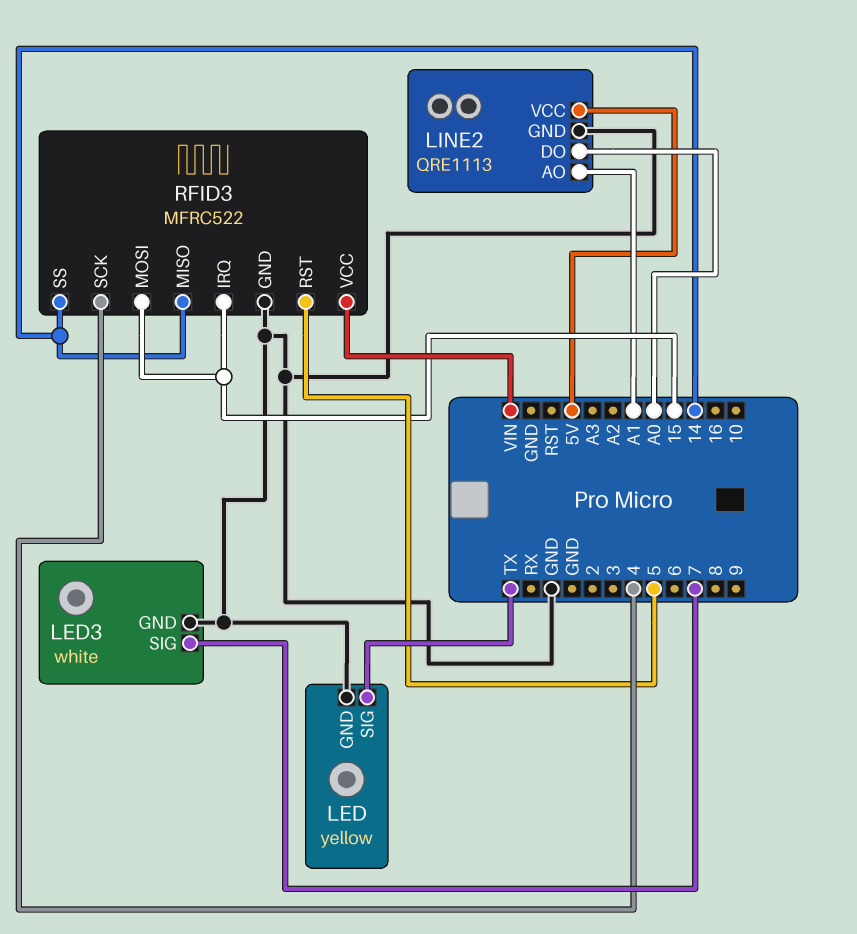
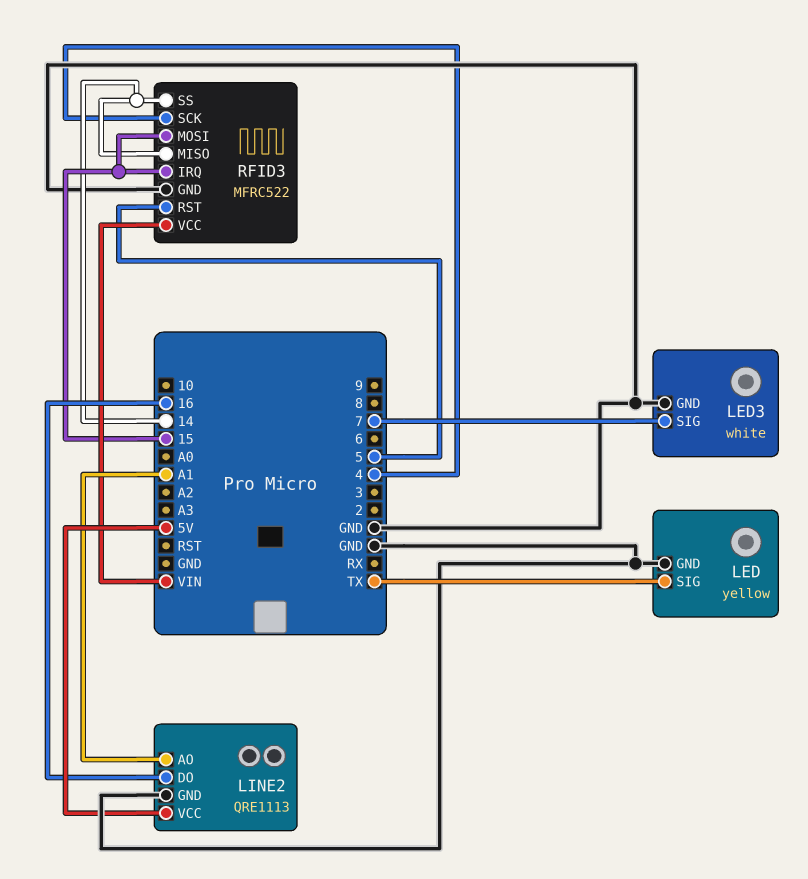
LINE2 pin DO: A0 -> 16

